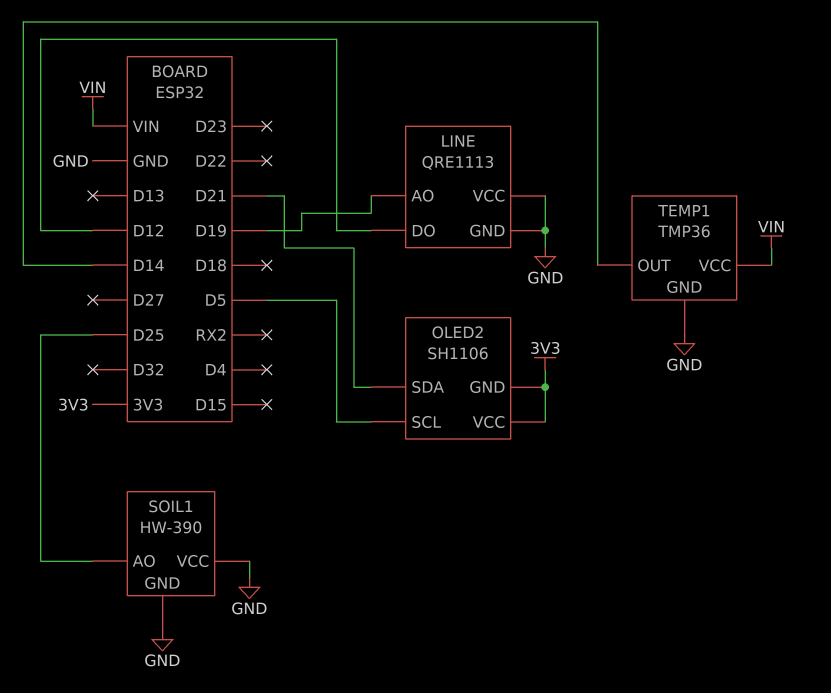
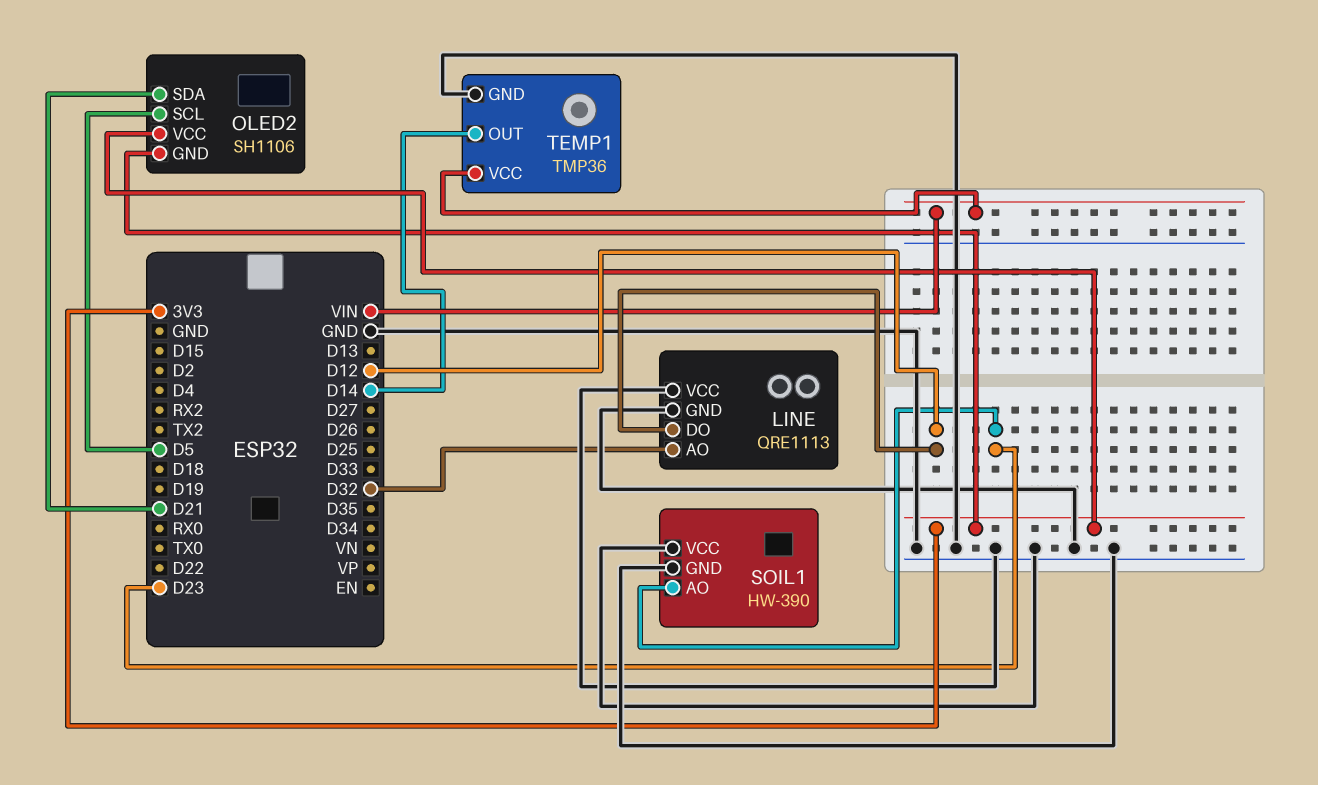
LINE pin AO: D19 -> D32
SOIL1 pin AO: D25 -> D23

